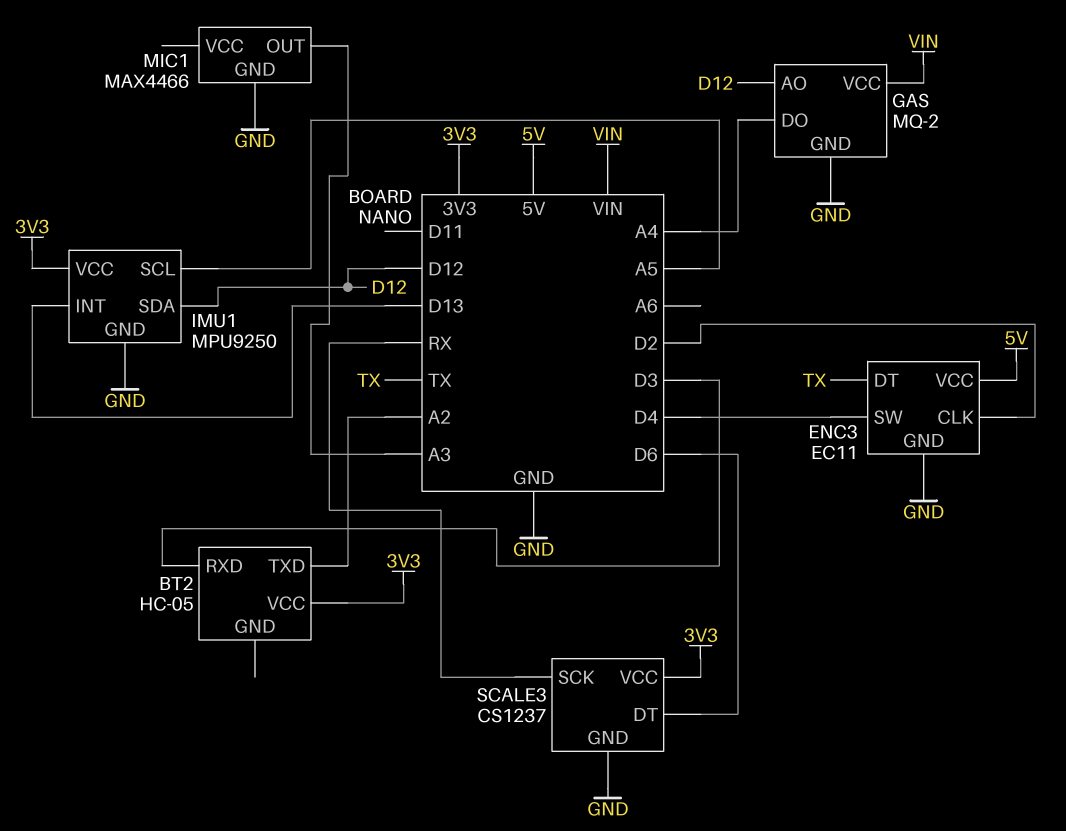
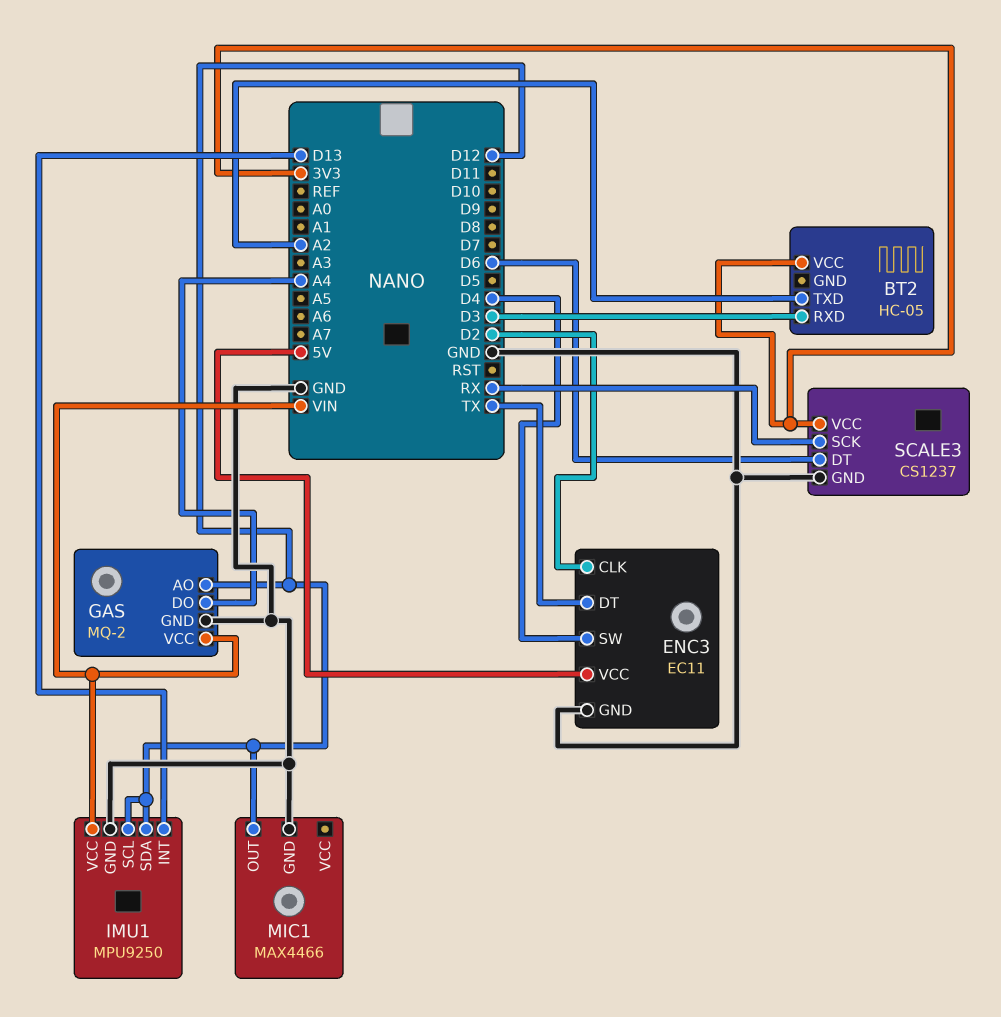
IMU1 pin SCL: A5 -> D12
IMU1 pin VCC: 3V3 -> VIN
MIC1 pin OUT: A3 -> D12

